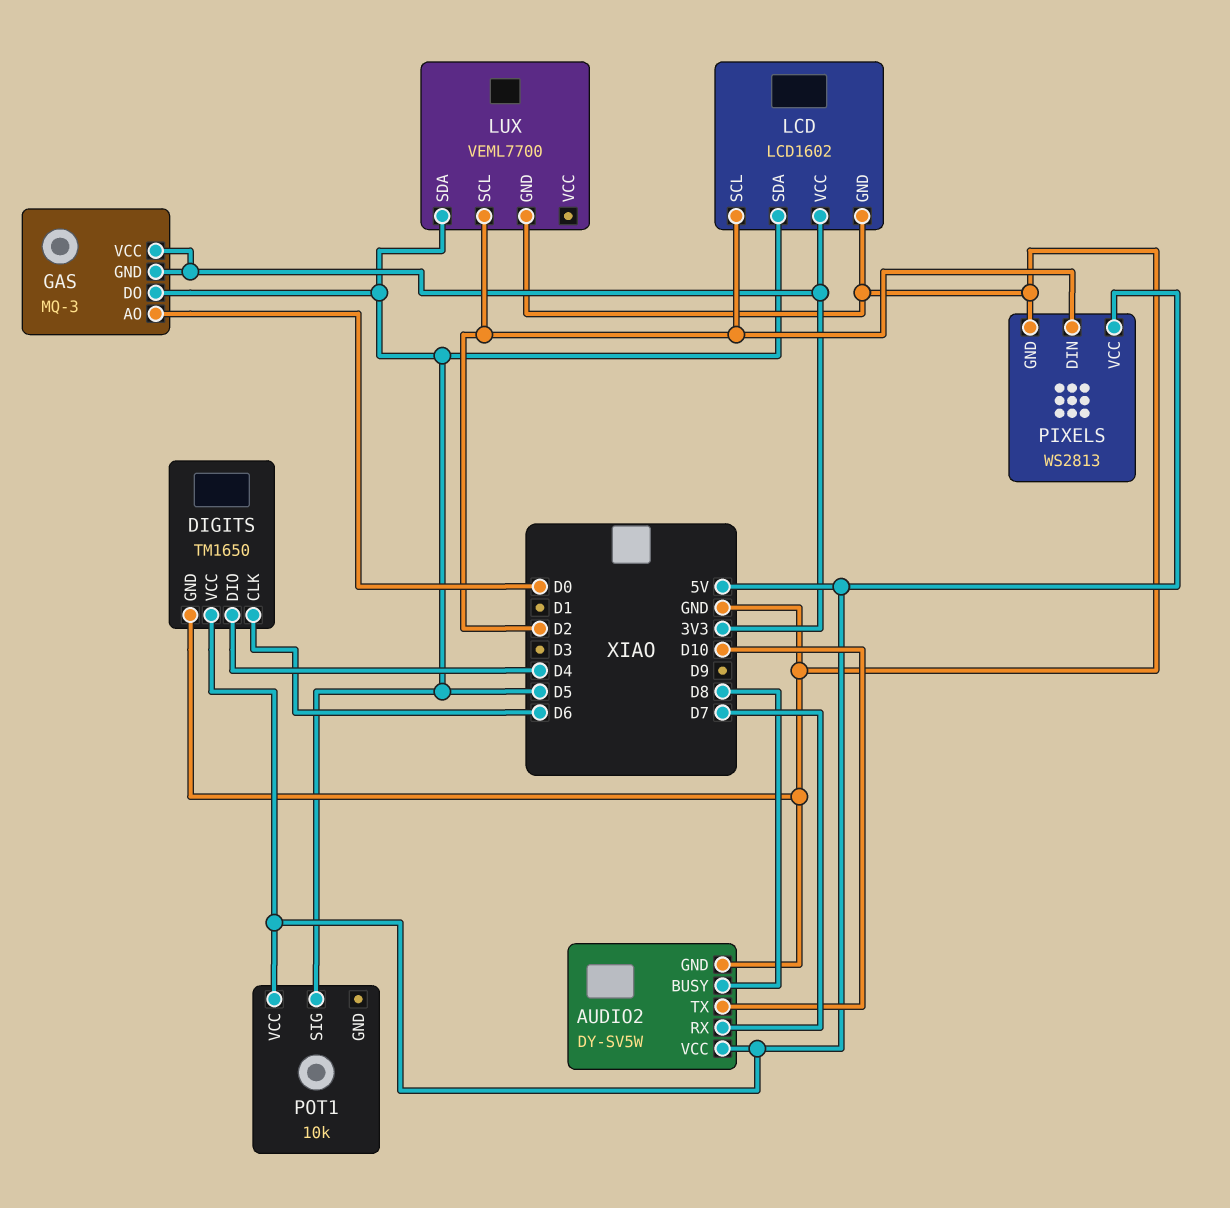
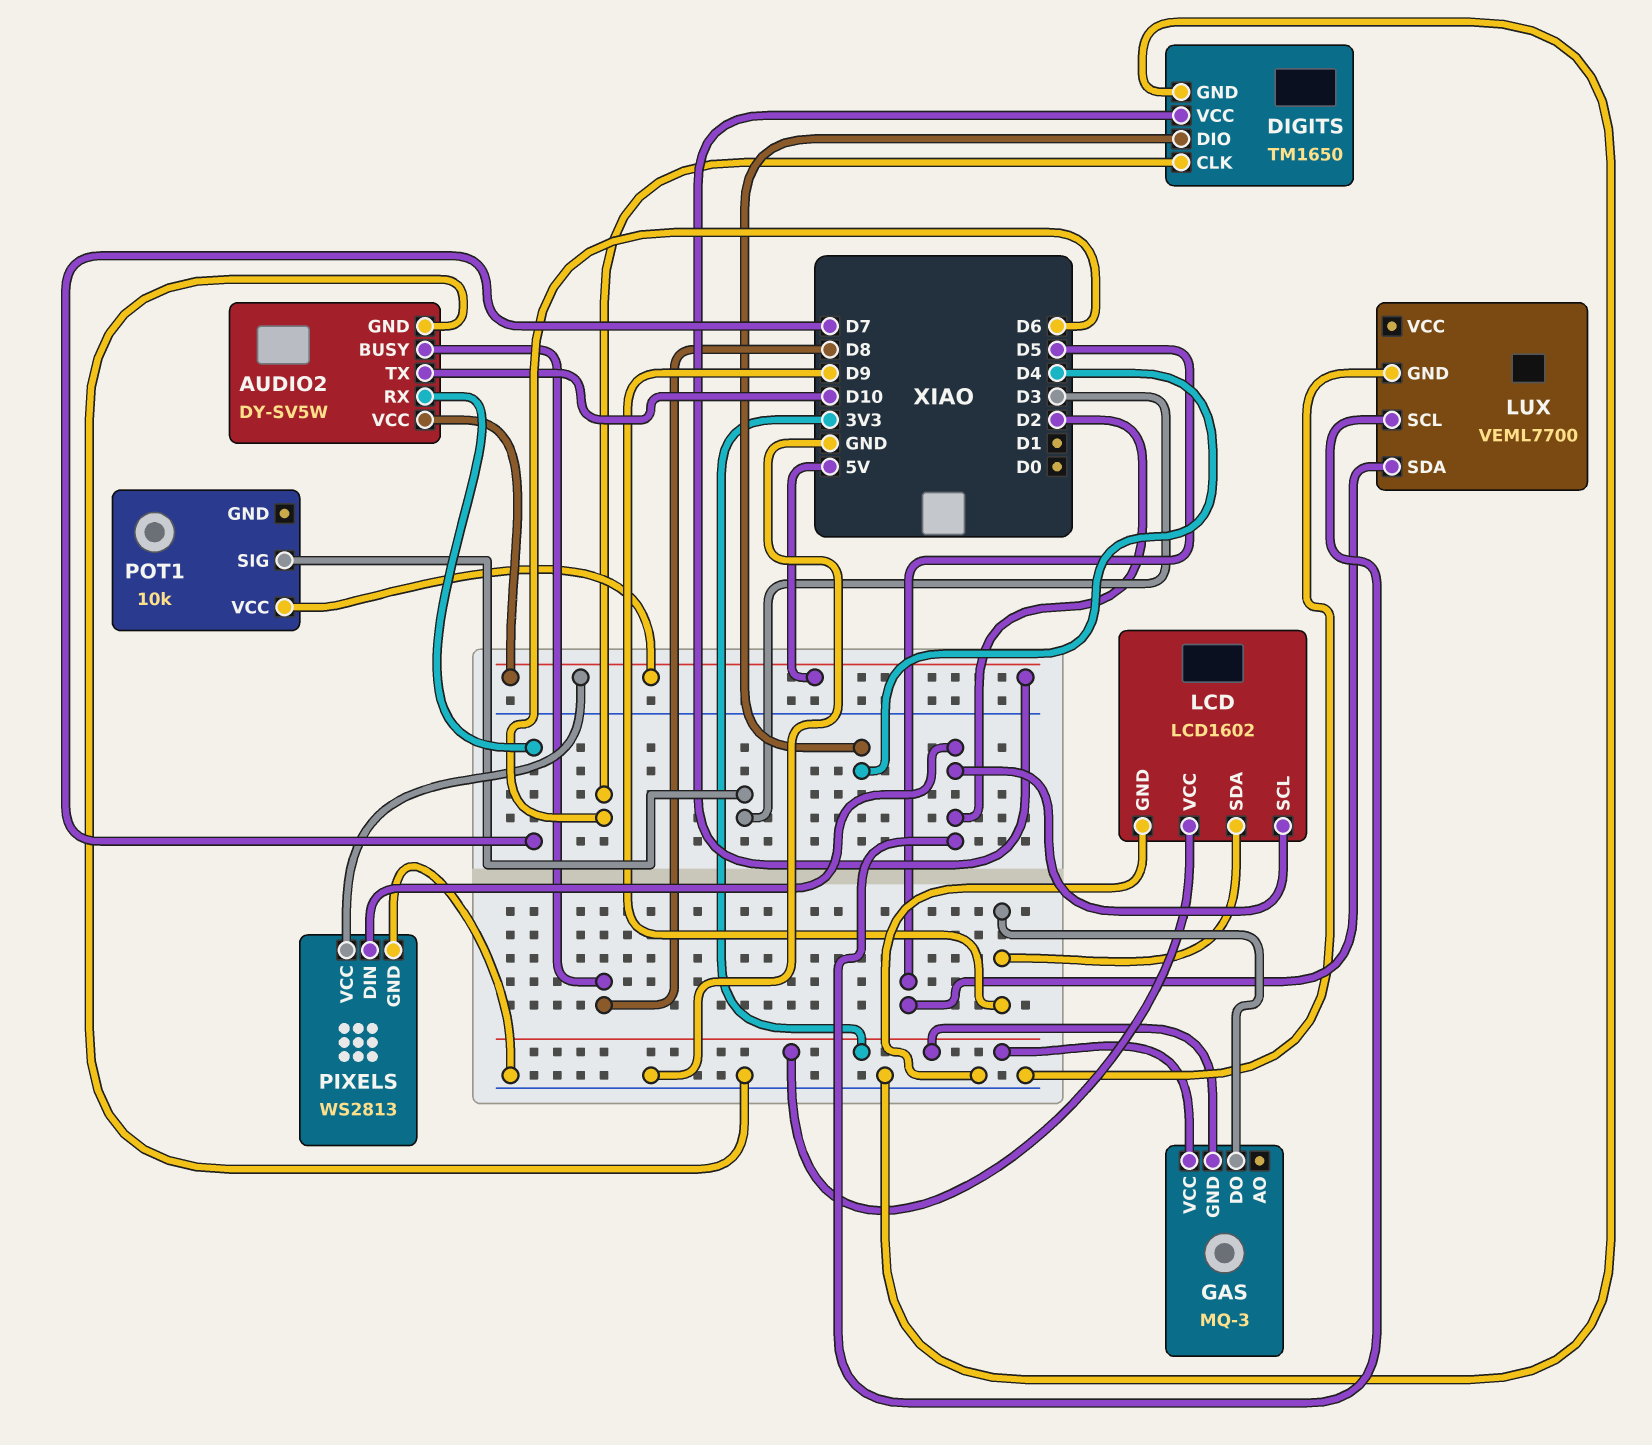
GAS pin AO: D0 -> none
GAS pin DO: D5 -> D9
LCD pin SDA: D5 -> D9
POT1 pin SIG: D5 -> D3

